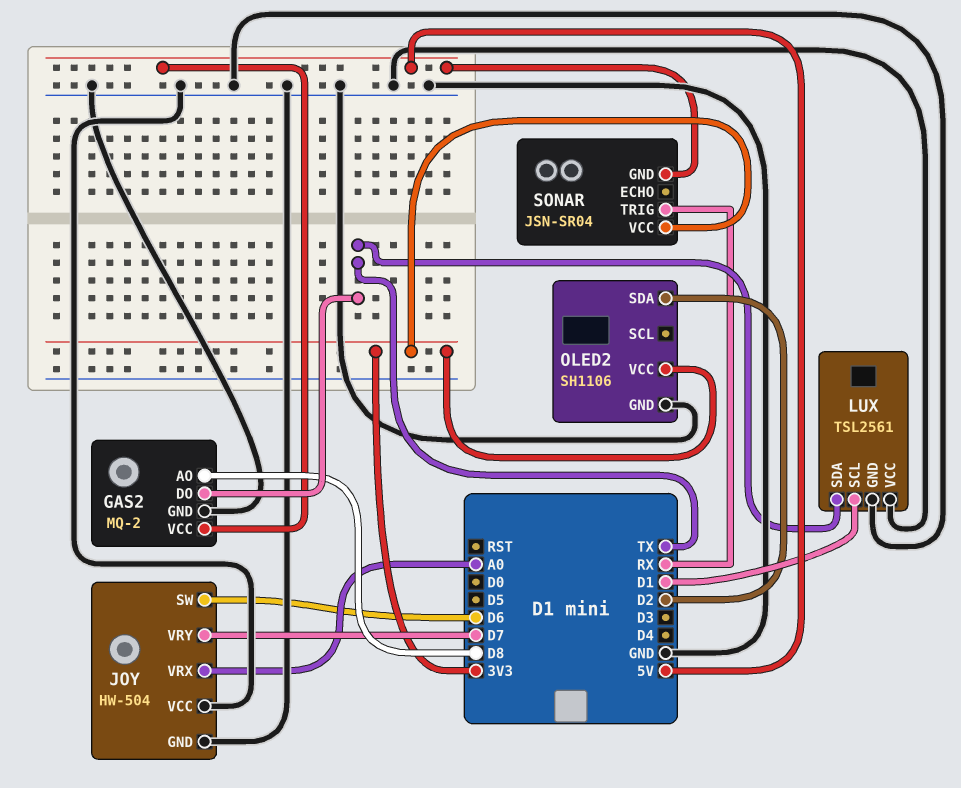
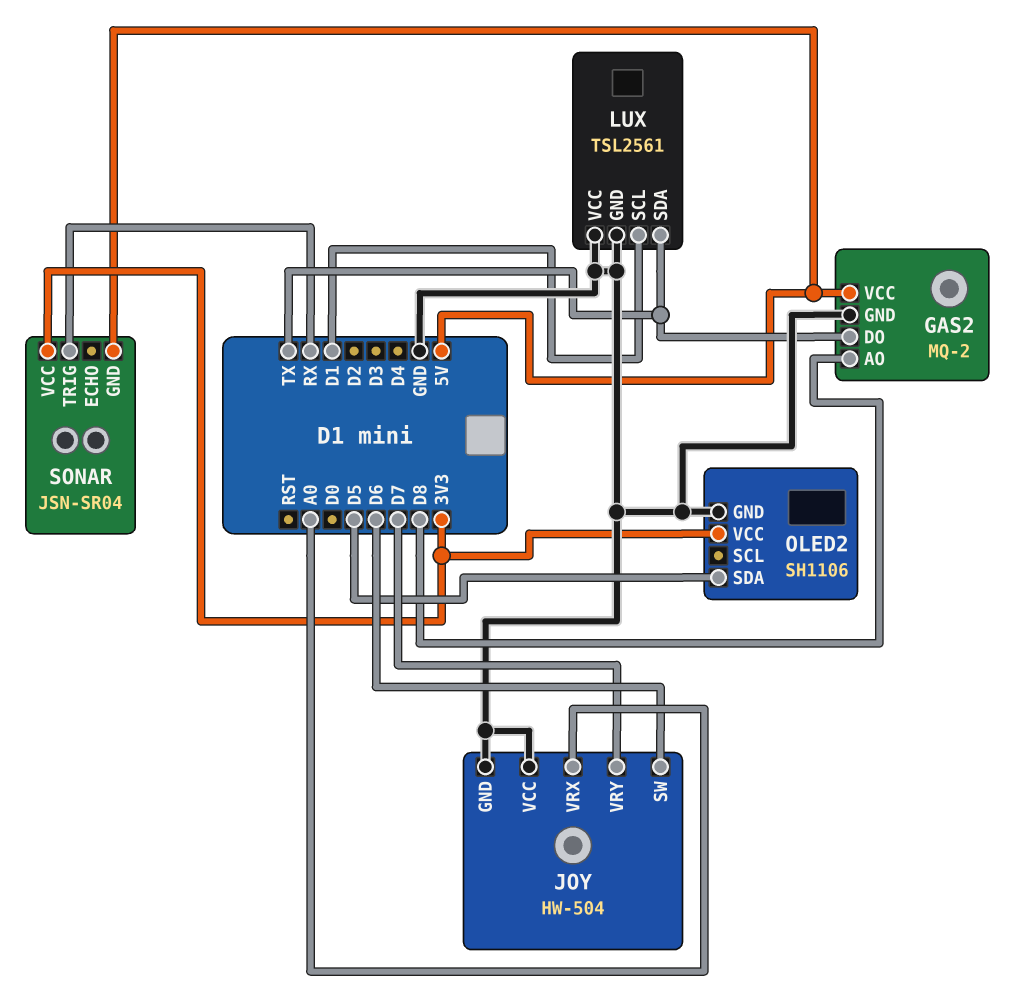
OLED2 pin SDA: D2 -> D5

